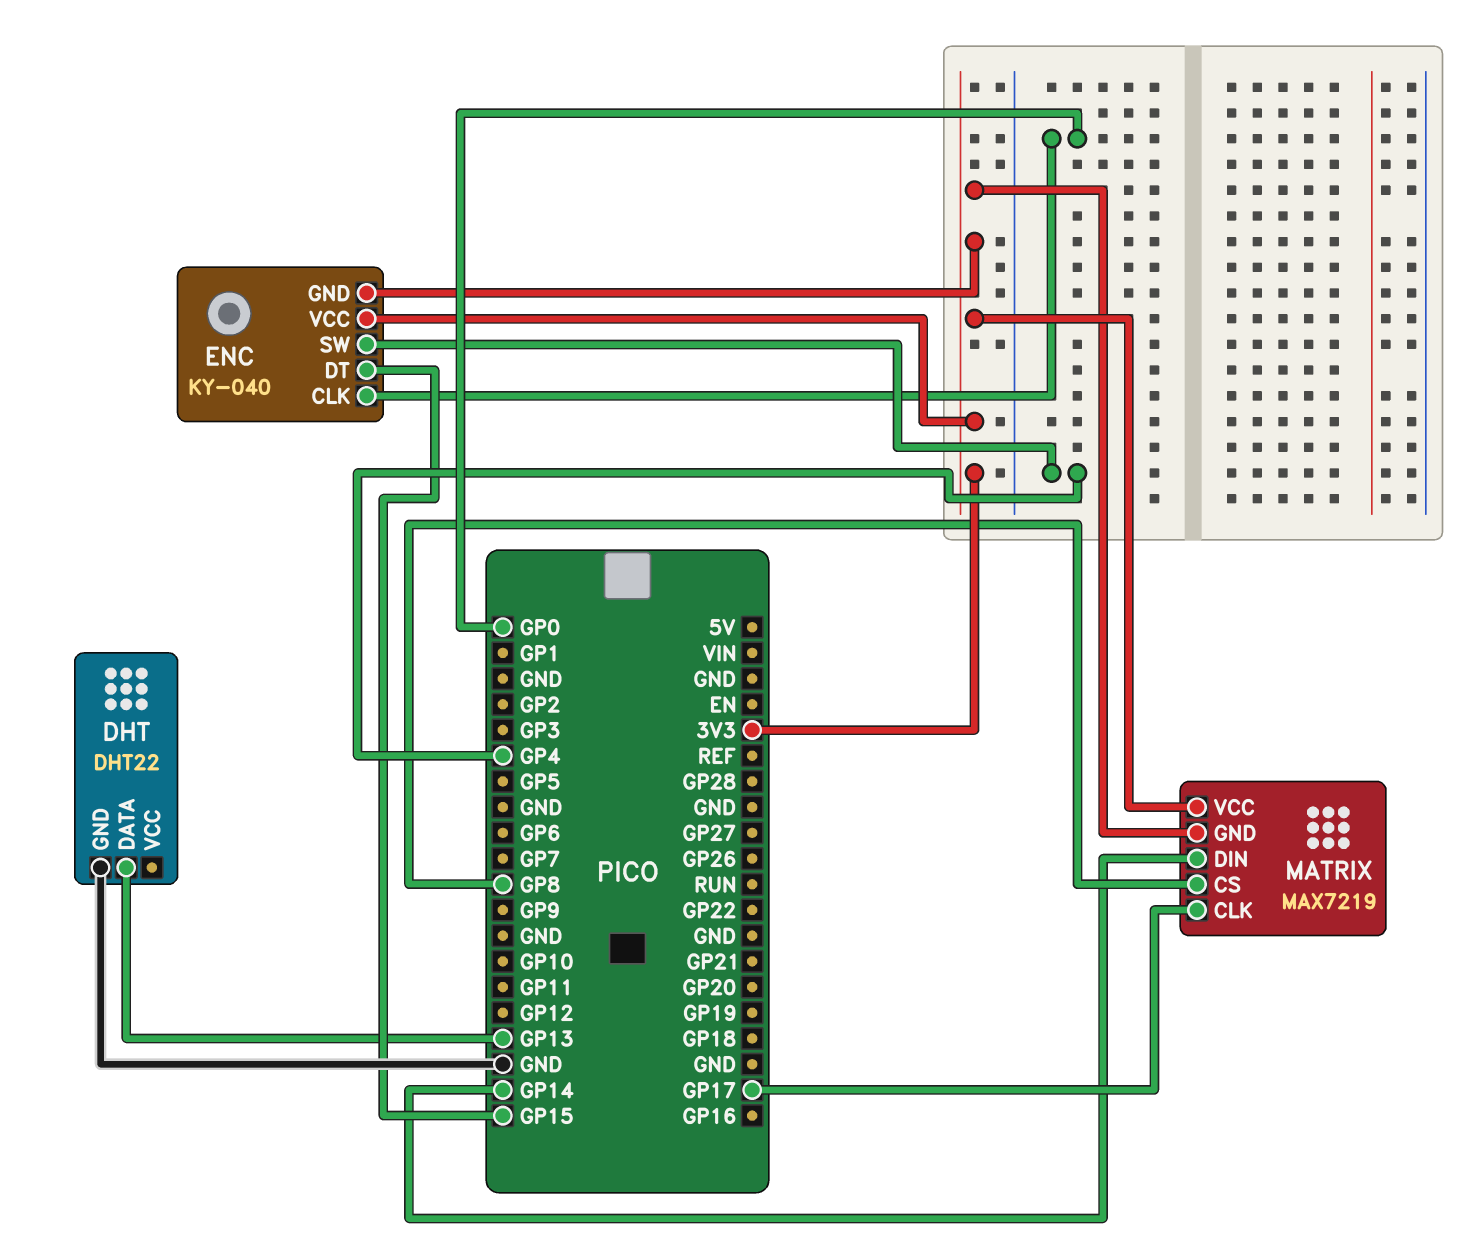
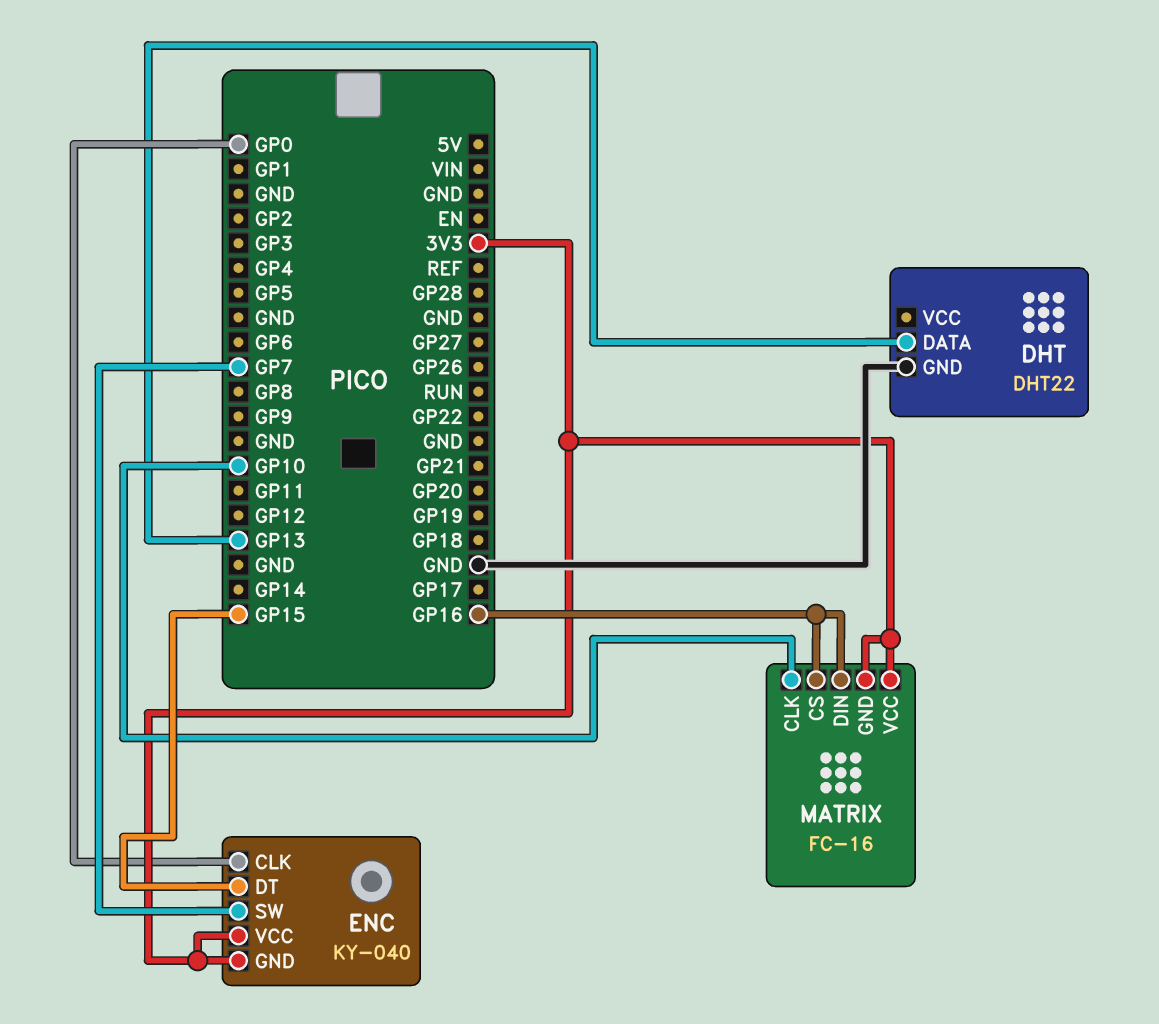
ENC pin SW: GP4 -> GP7
MATRIX: MAX7219 -> FC-16
MATRIX pin CLK: GP17 -> GP10
MATRIX pin CS: GP8 -> GP16
MATRIX pin DIN: GP14 -> GP16

